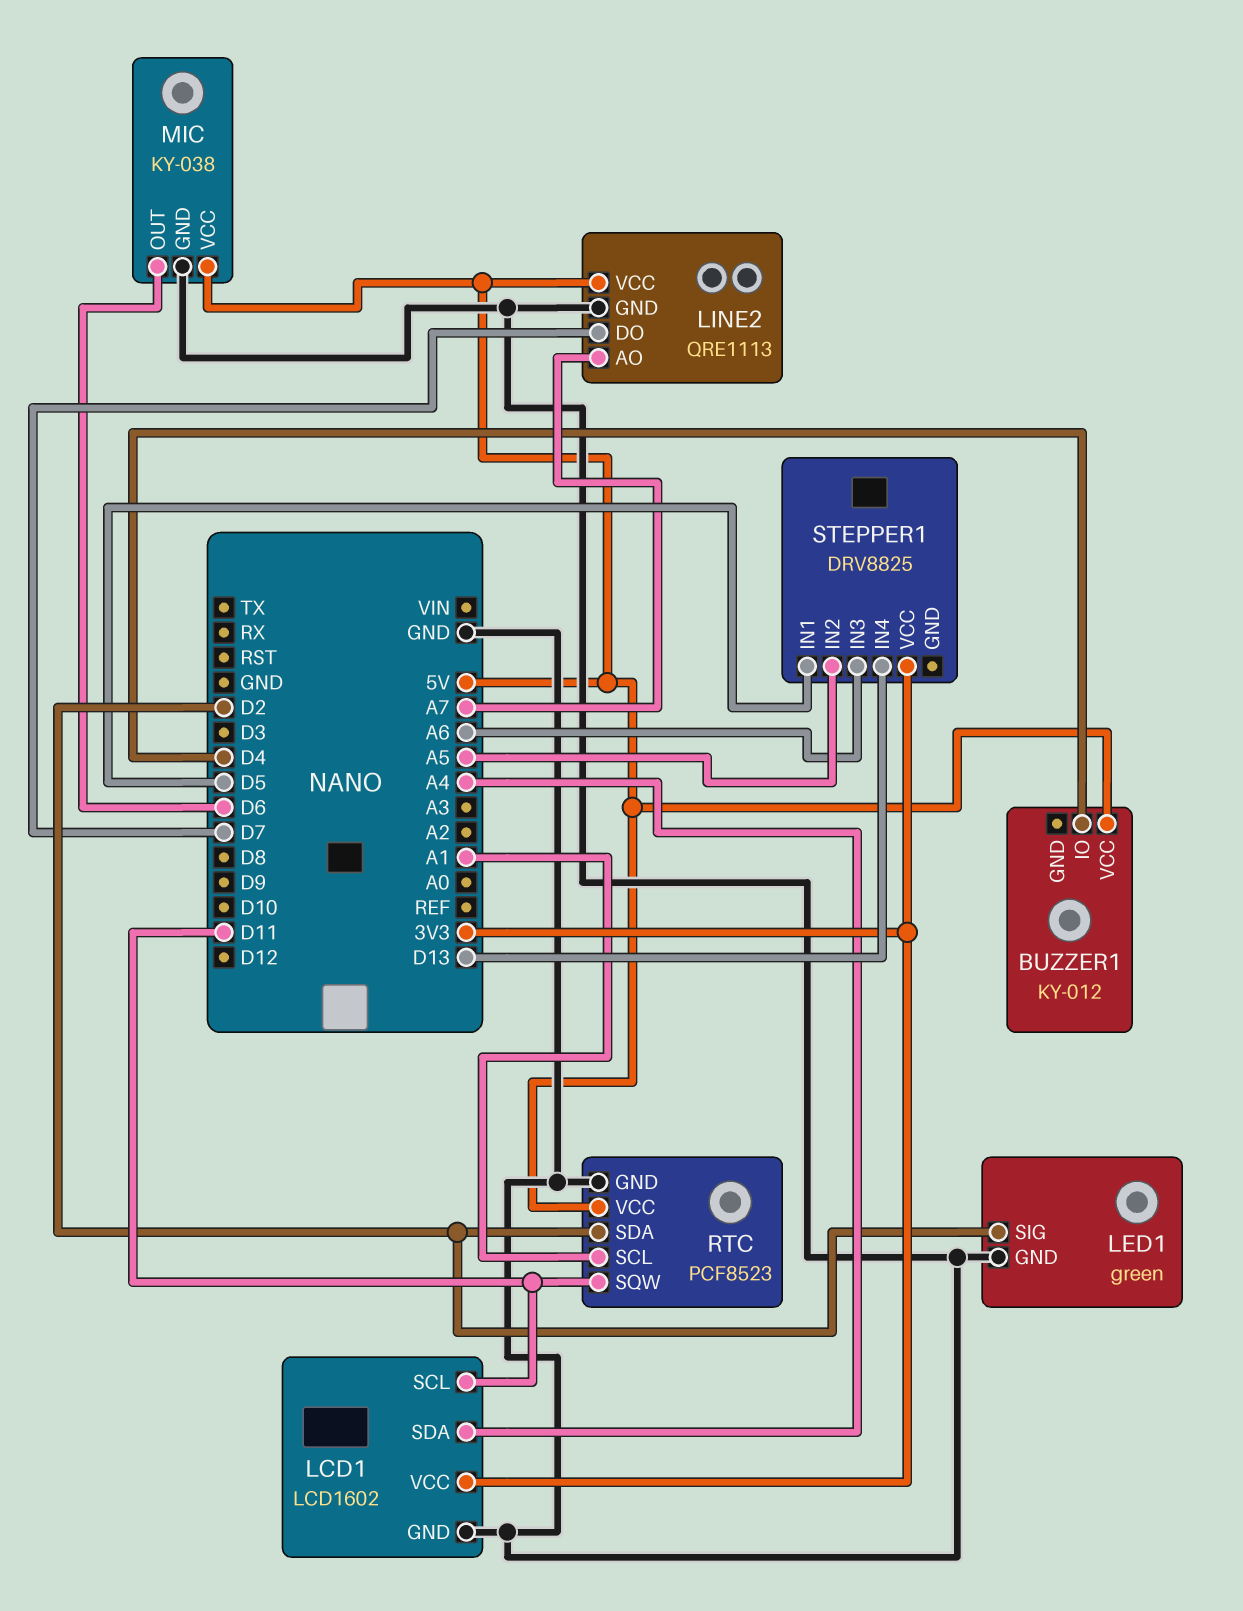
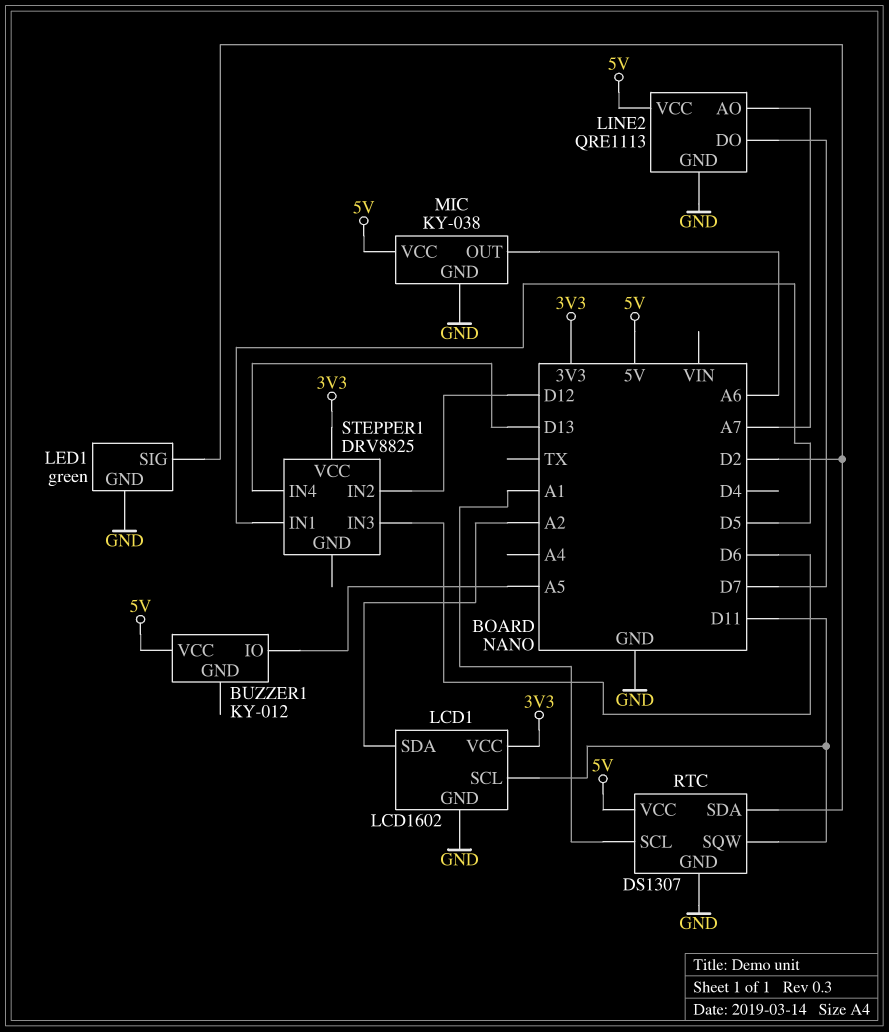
BUZZER1 pin IO: D4 -> A5
LCD1 pin SDA: A4 -> A2
MIC pin OUT: D6 -> A6
RTC: PCF8523 -> DS1307
STEPPER1 pin IN2: A5 -> D12
STEPPER1 pin IN3: A6 -> D6

